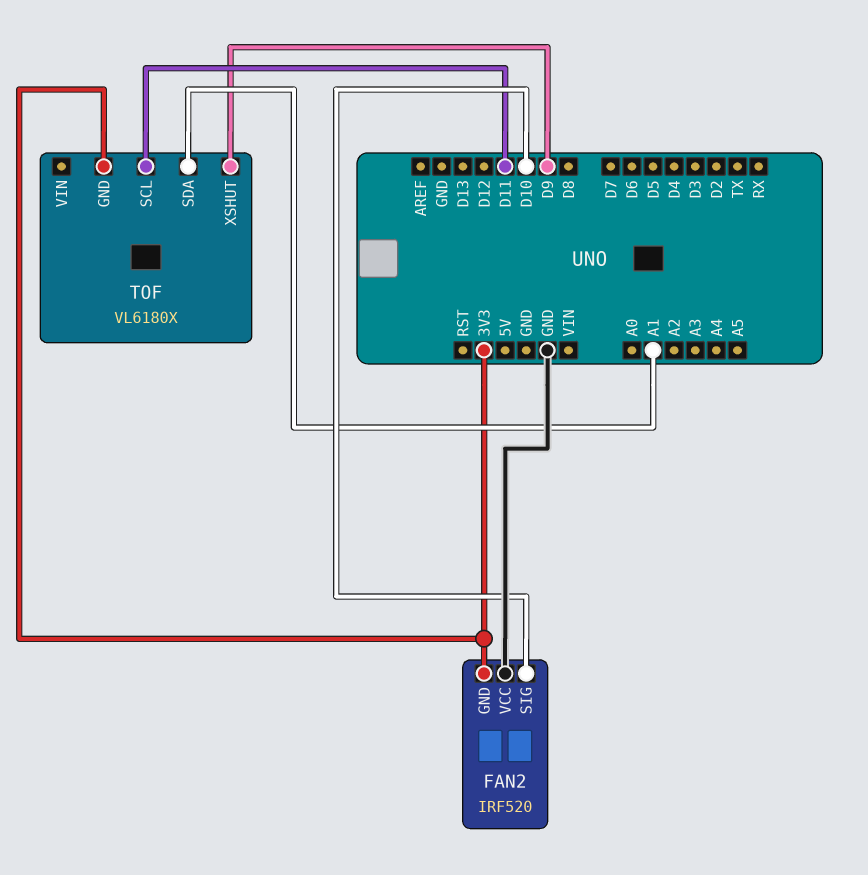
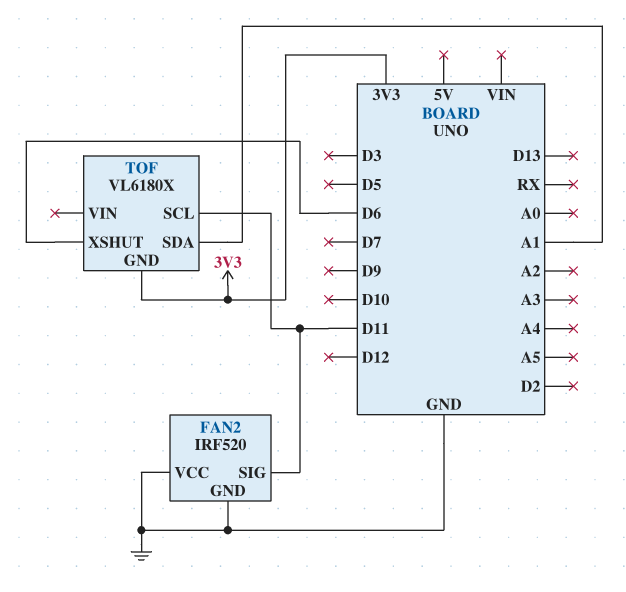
FAN2 pin GND: 3V3 -> GND
FAN2 pin SIG: D10 -> D11
TOF pin XSHUT: D9 -> D6

